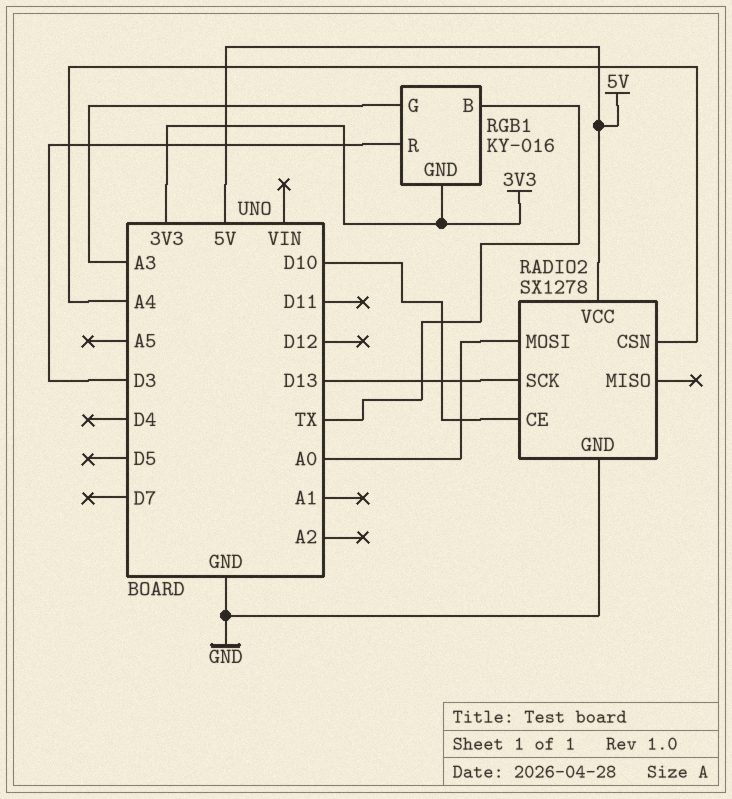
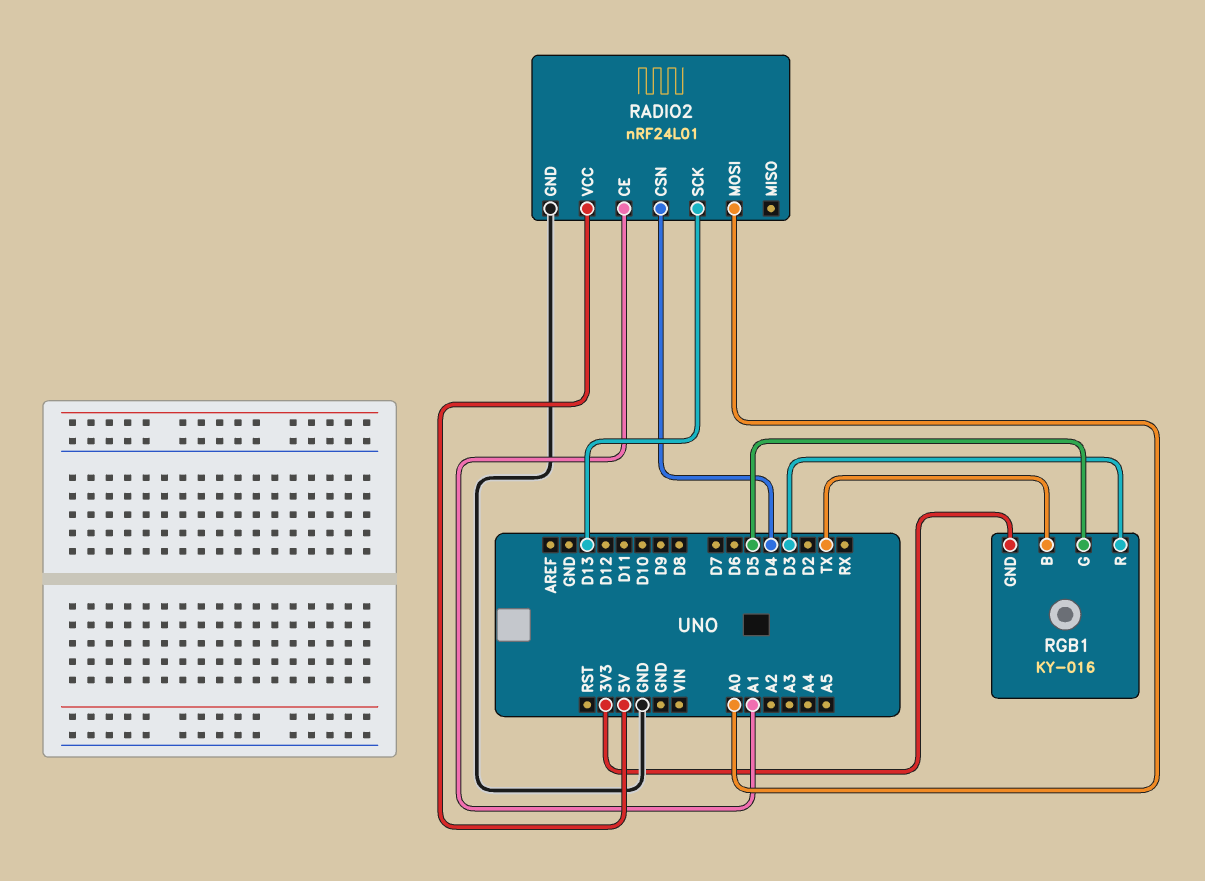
RADIO2: SX1278 -> nRF24L01
RADIO2 pin CE: D10 -> A1
RADIO2 pin CSN: A4 -> D4
RGB1 pin G: A3 -> D5

